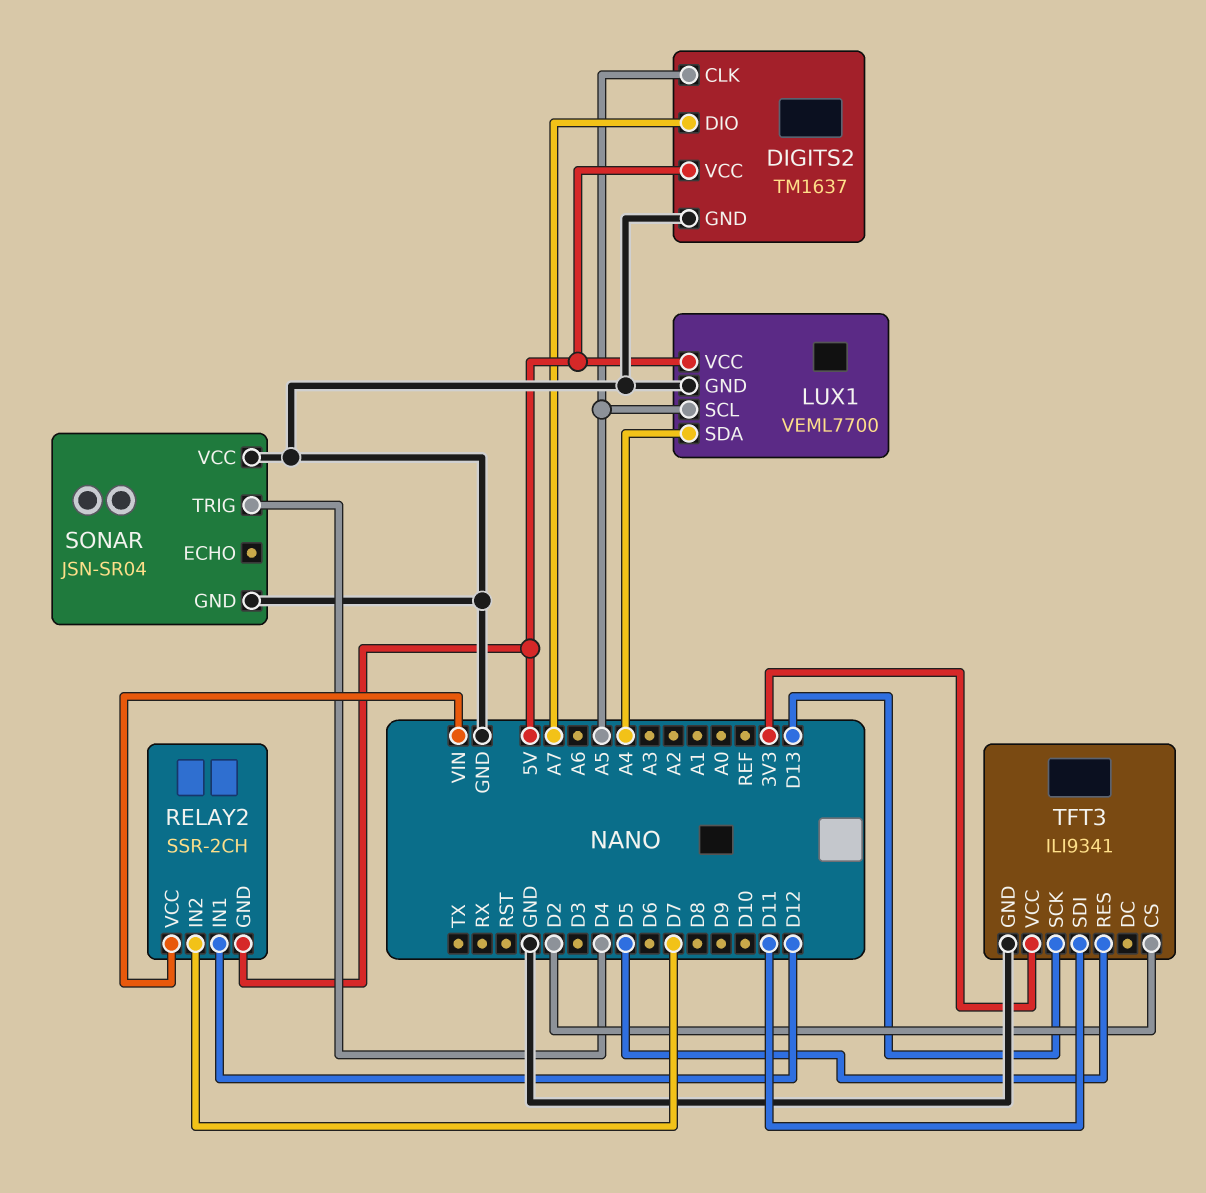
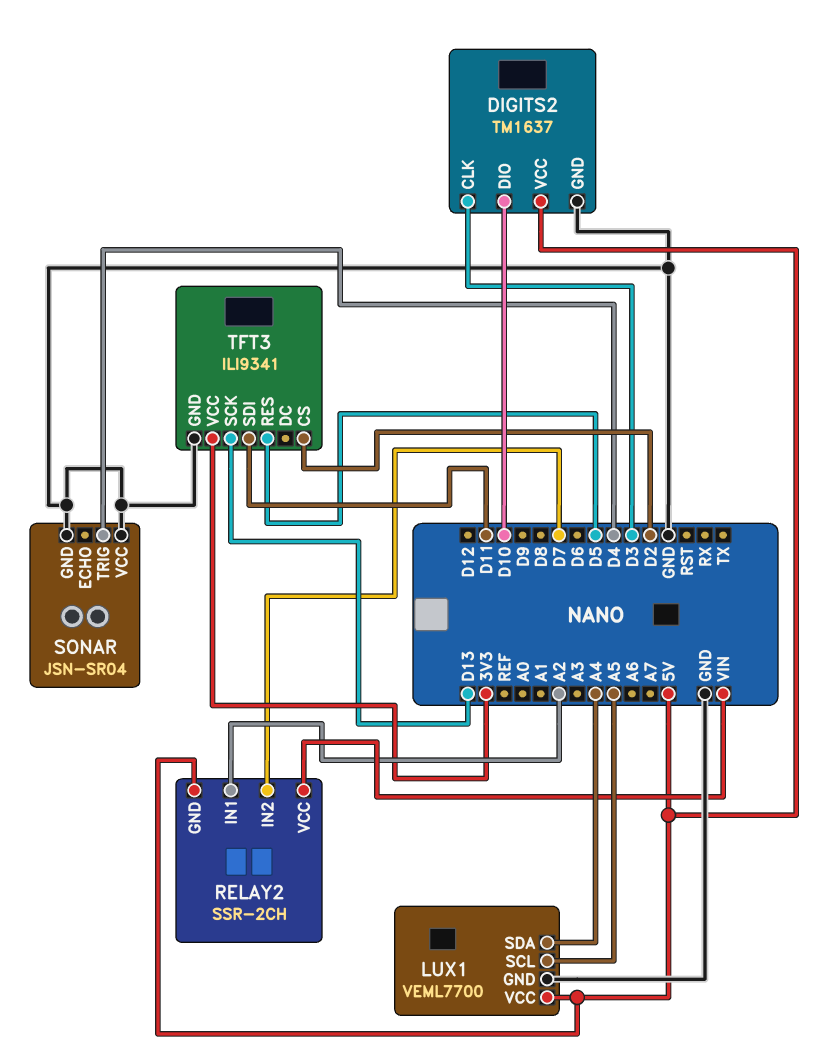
DIGITS2 pin CLK: A5 -> D3
DIGITS2 pin DIO: A7 -> D10
RELAY2 pin IN1: D12 -> A2

